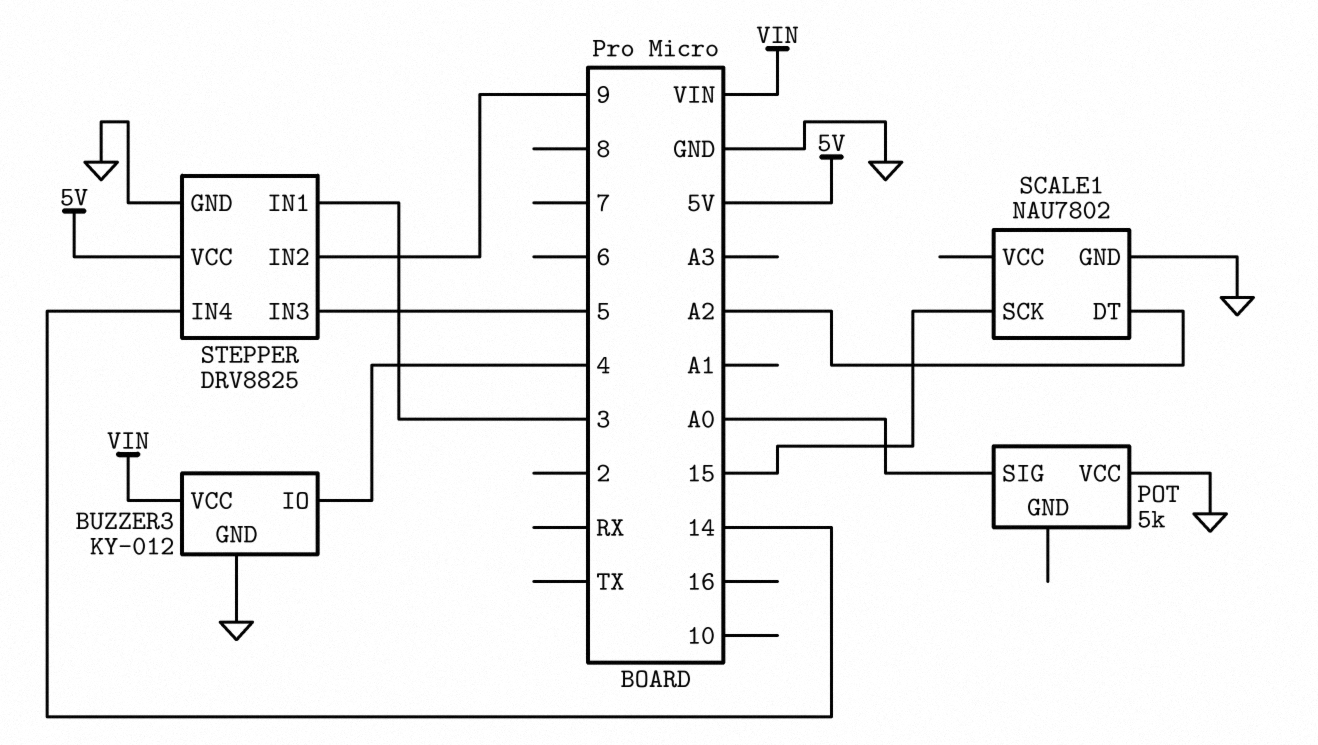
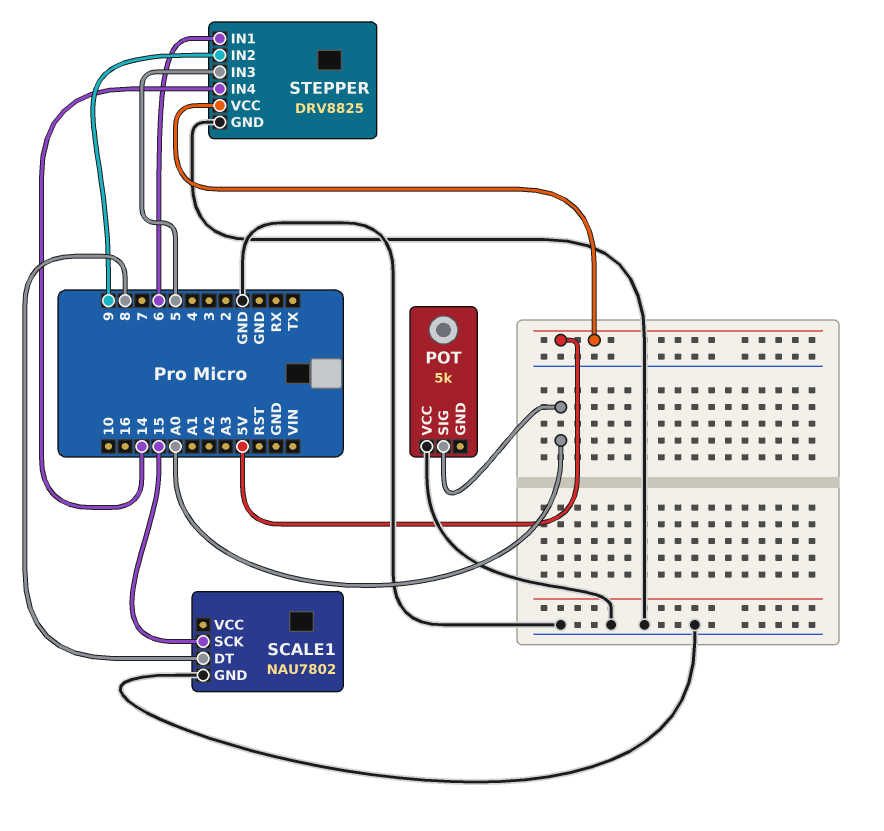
BUZZER3: KY-012 -> none
BUZZER3 pin GND: GND -> none
BUZZER3 pin IO: 4 -> none
BUZZER3 pin VCC: VIN -> none
SCALE1 pin DT: A2 -> 8
STEPPER pin IN1: 3 -> 6

